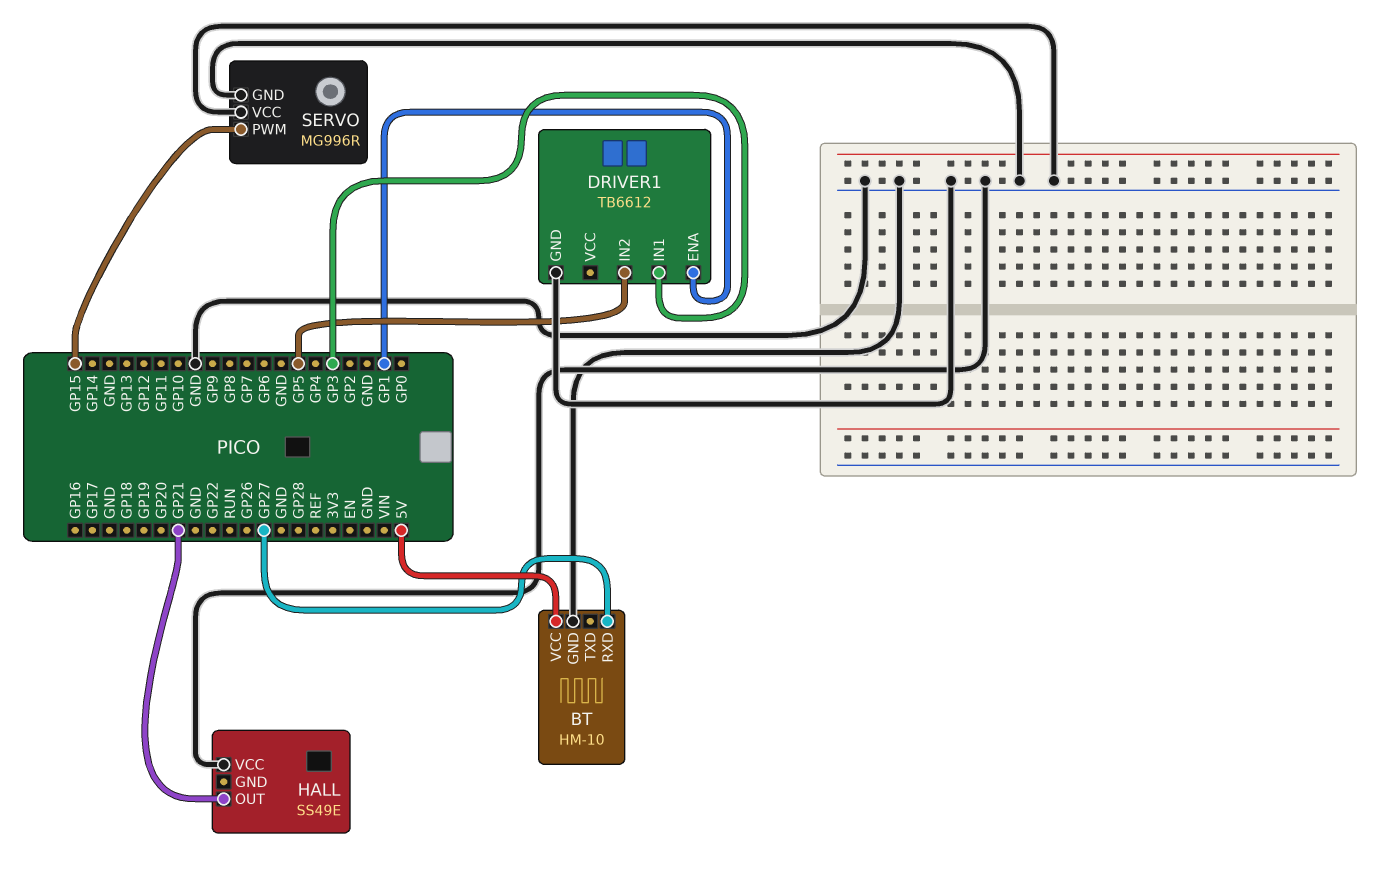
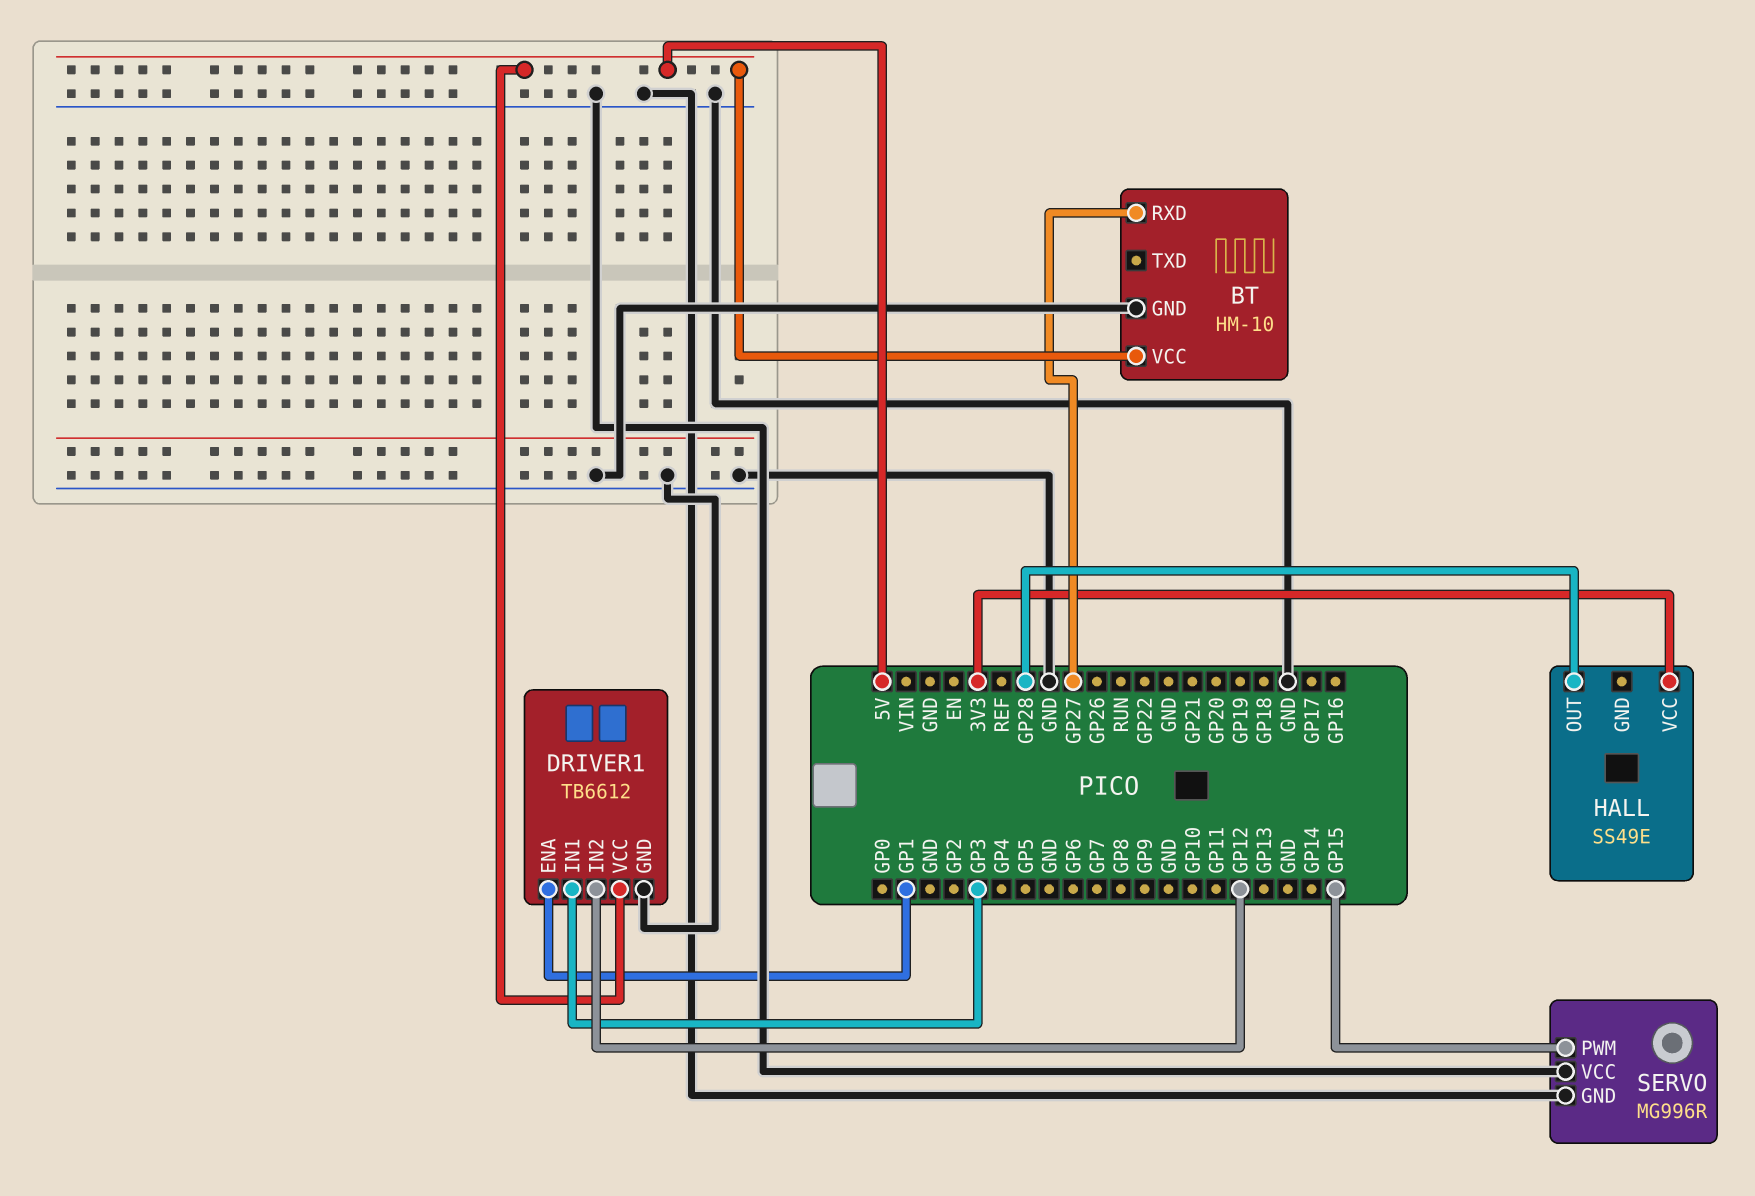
DRIVER1 pin IN2: GP5 -> GP12
DRIVER1 pin VCC: none -> 5V
HALL pin OUT: GP21 -> GP28
HALL pin VCC: GND -> 3V3

